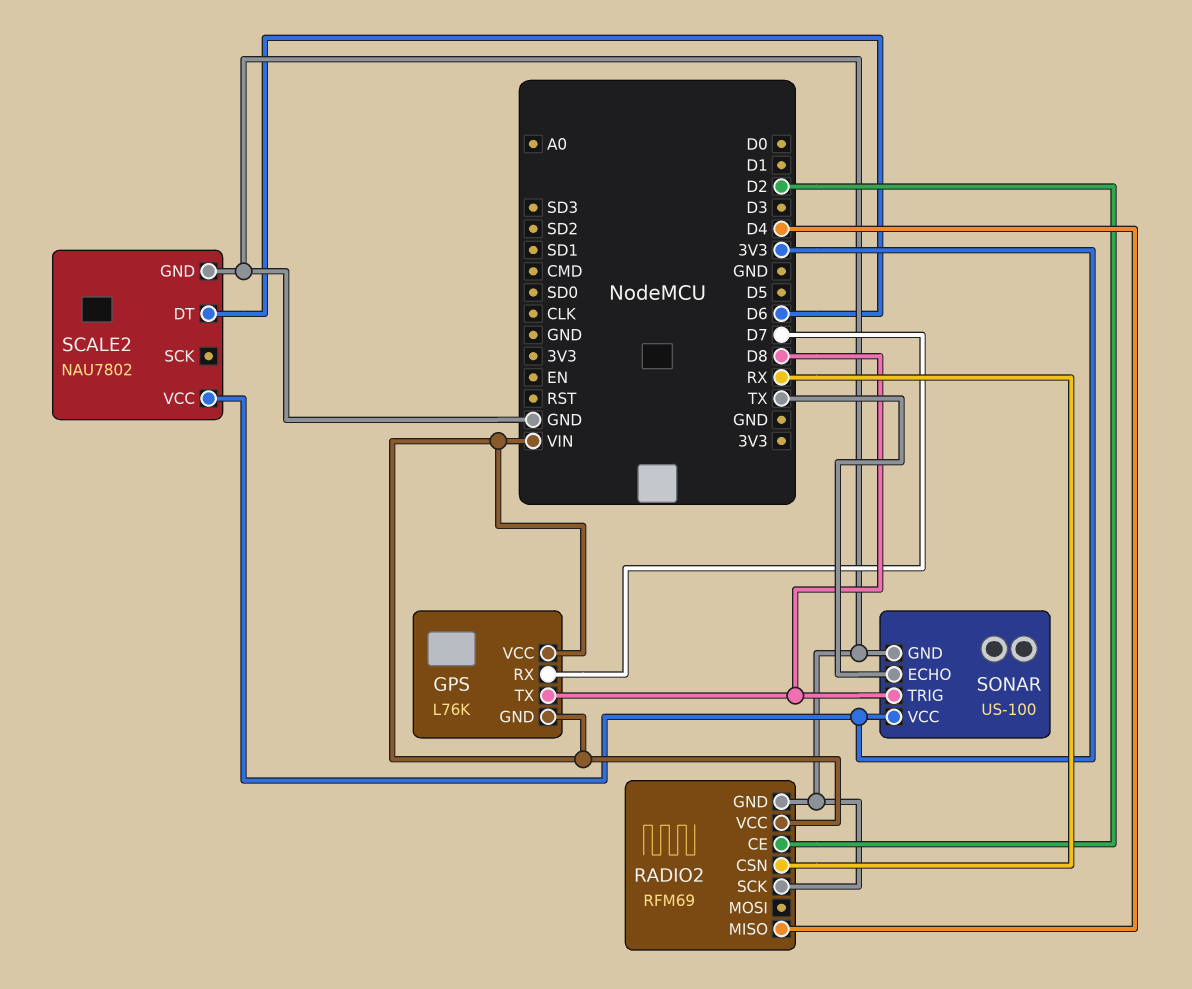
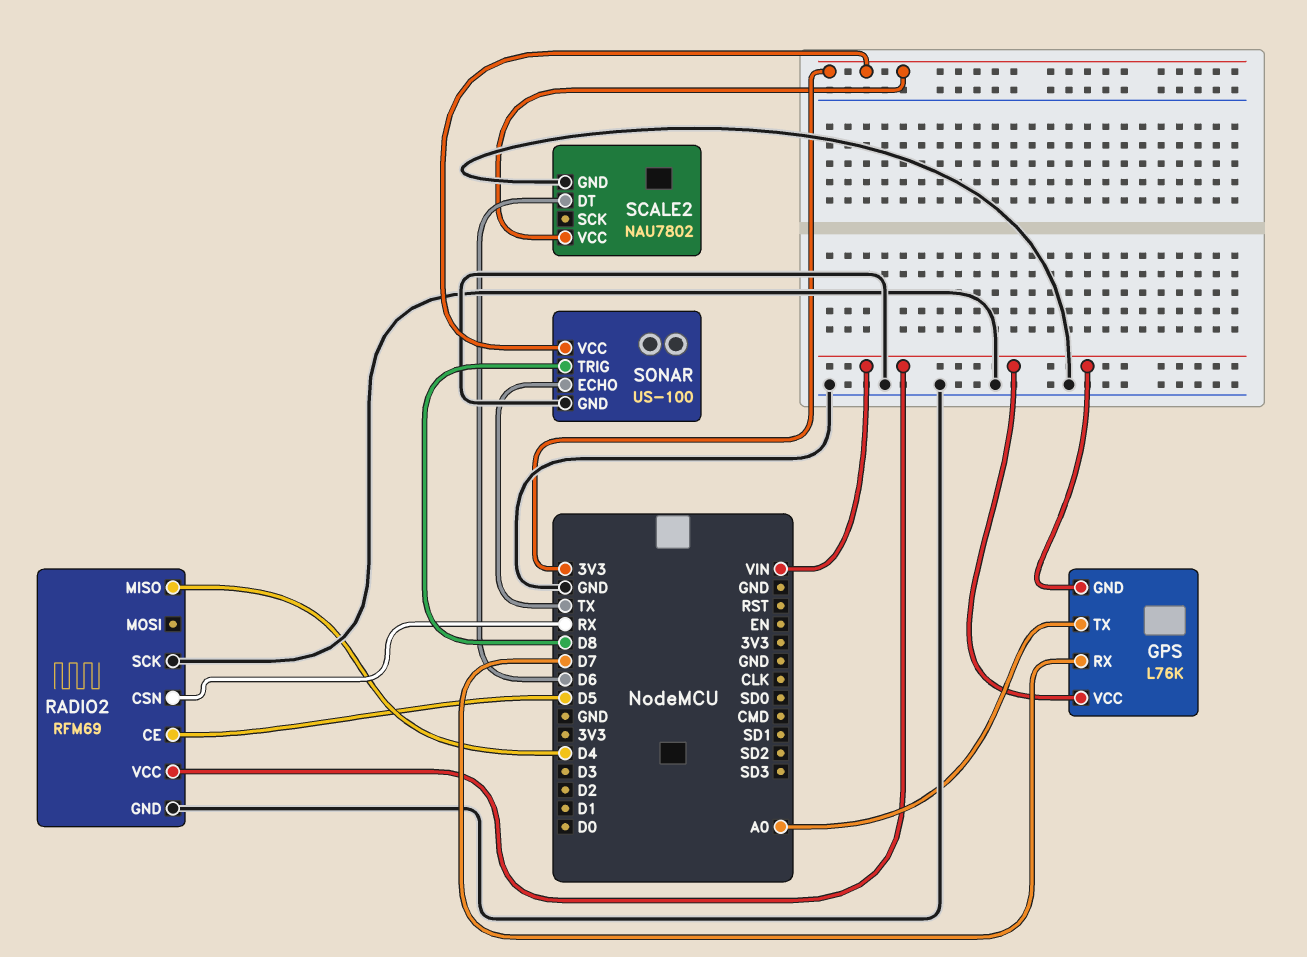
GPS pin TX: D8 -> A0
RADIO2 pin CE: D2 -> D5

